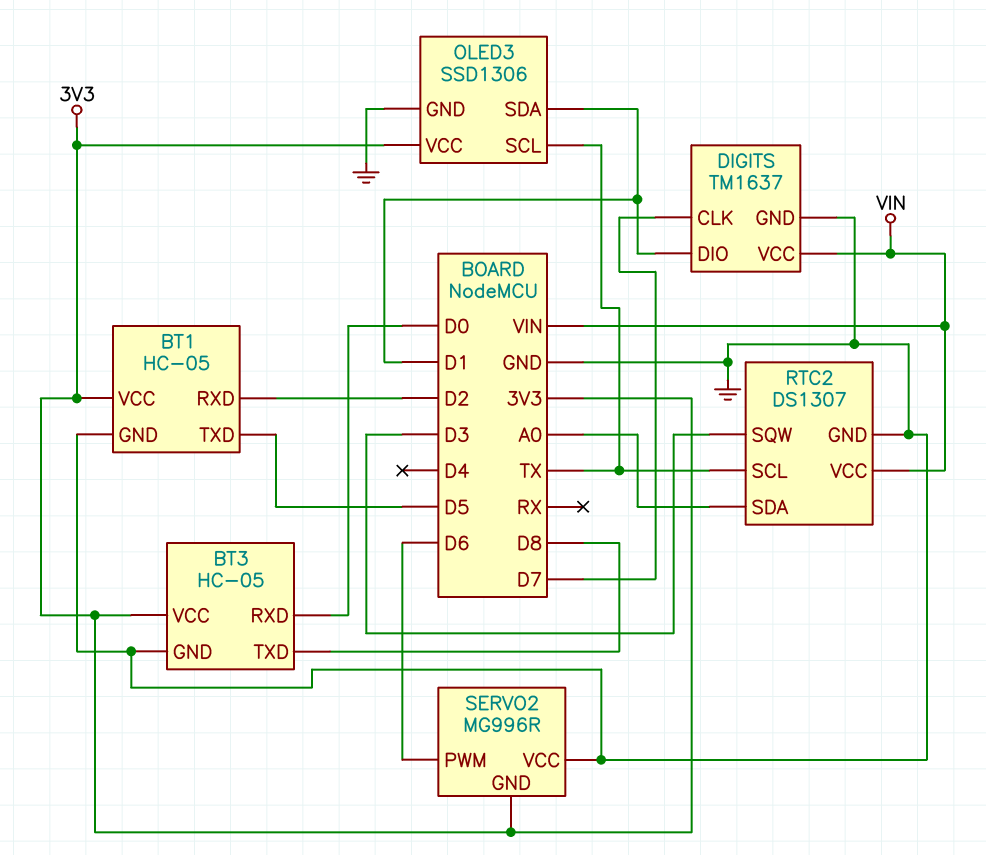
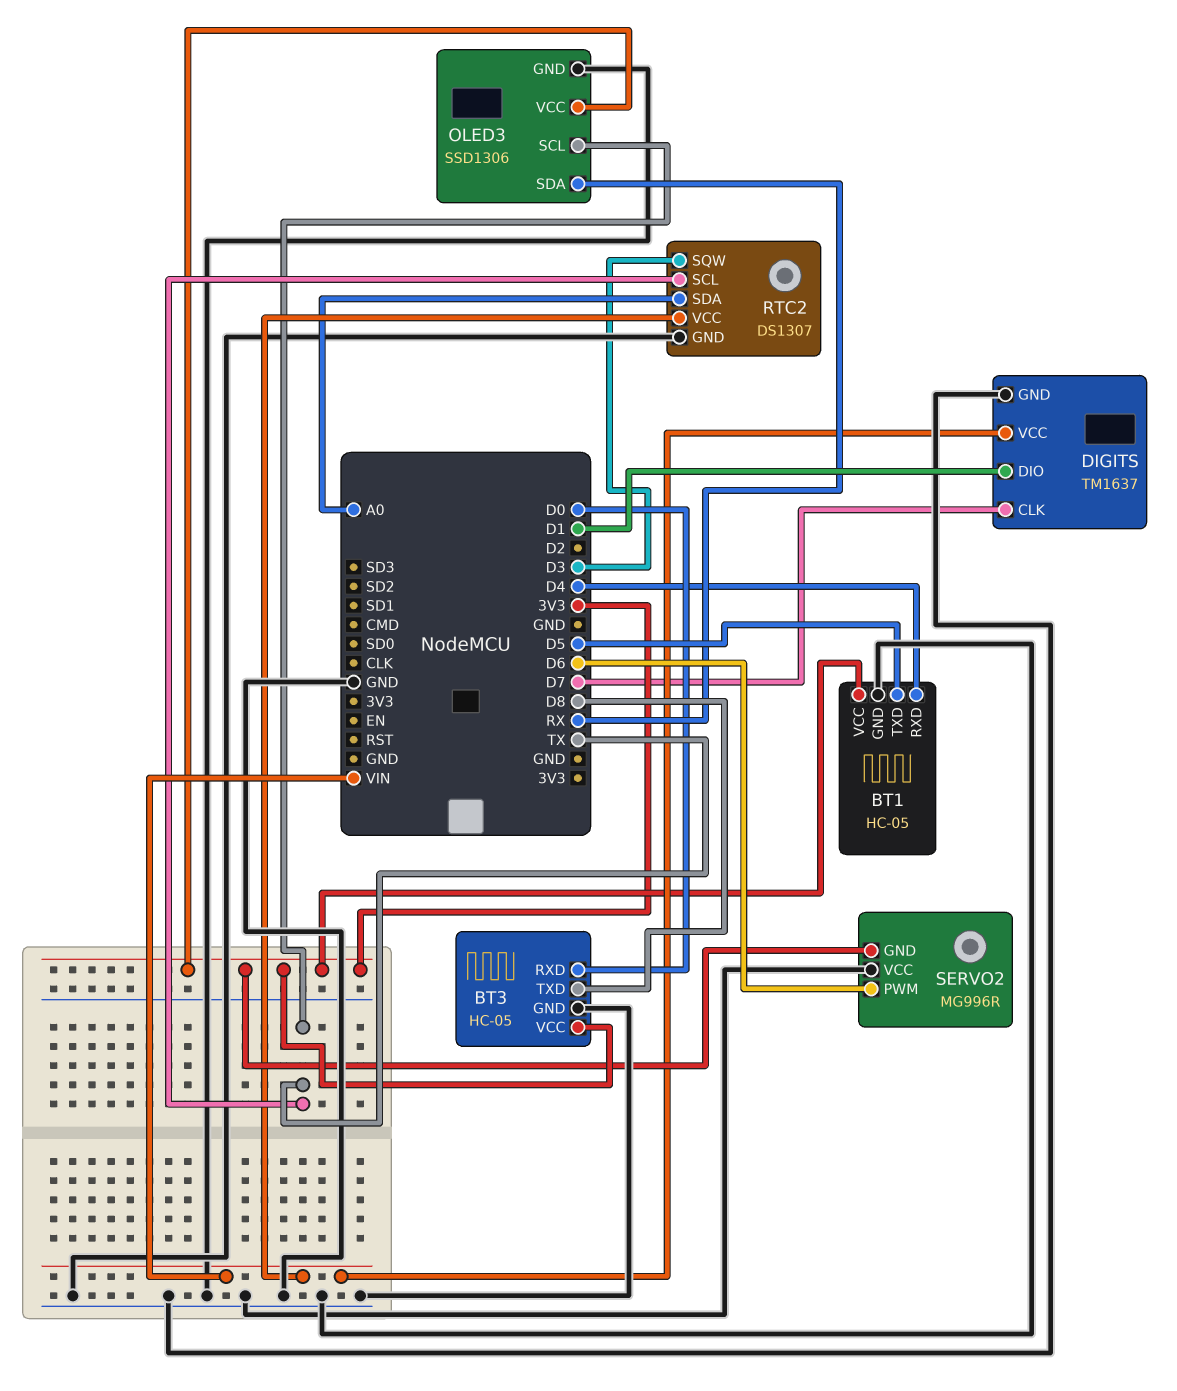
BT1 pin RXD: D2 -> D4
OLED3 pin SDA: D1 -> RX

